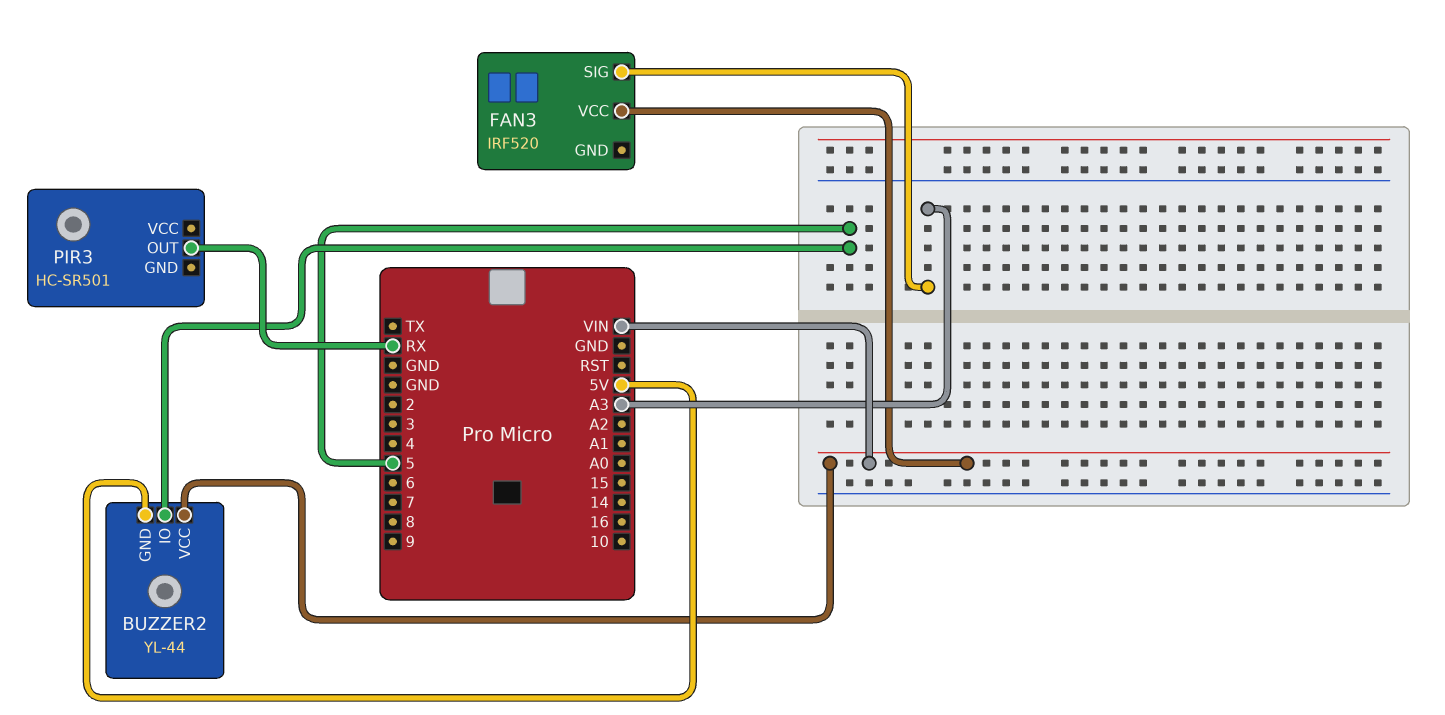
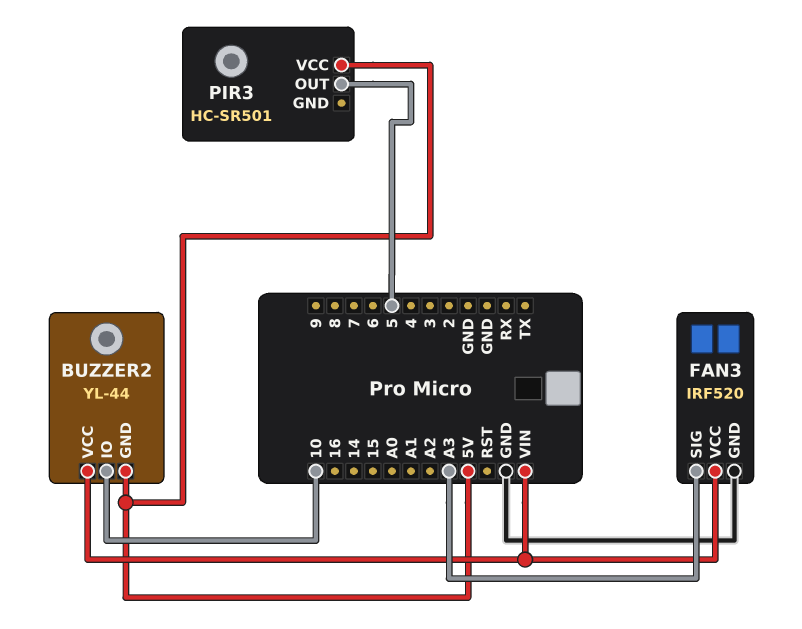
BUZZER2 pin IO: 5 -> 10
FAN3 pin GND: none -> GND
PIR3 pin OUT: RX -> 5
PIR3 pin VCC: none -> 5V

